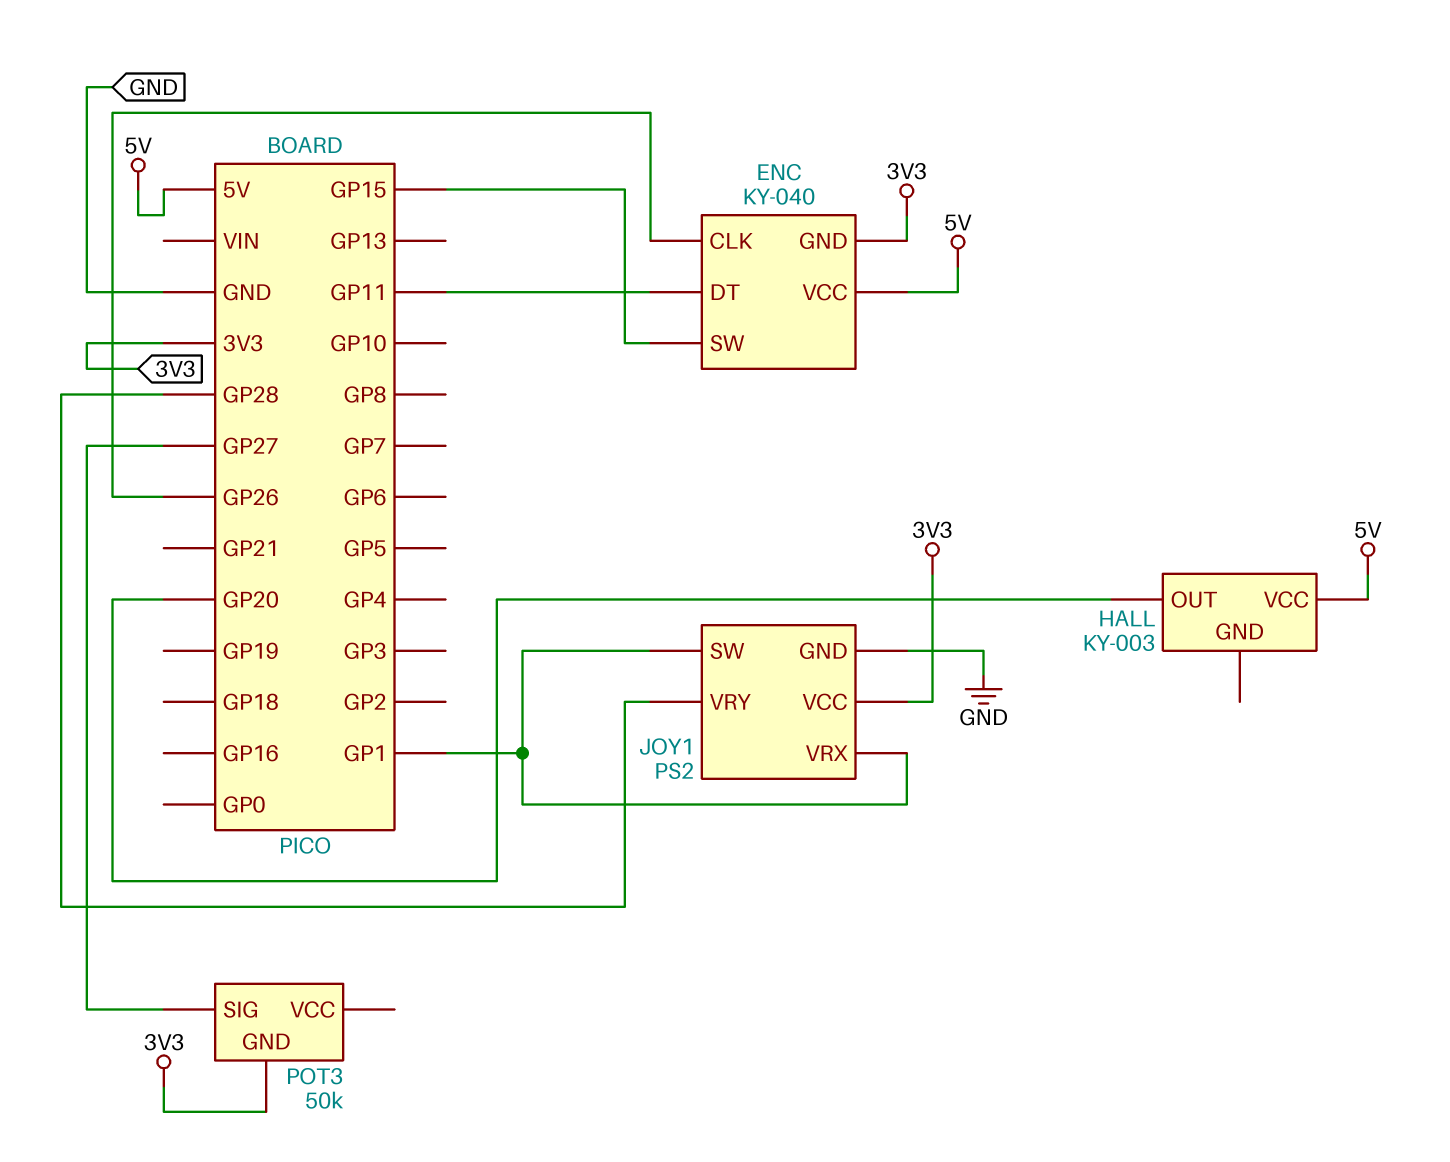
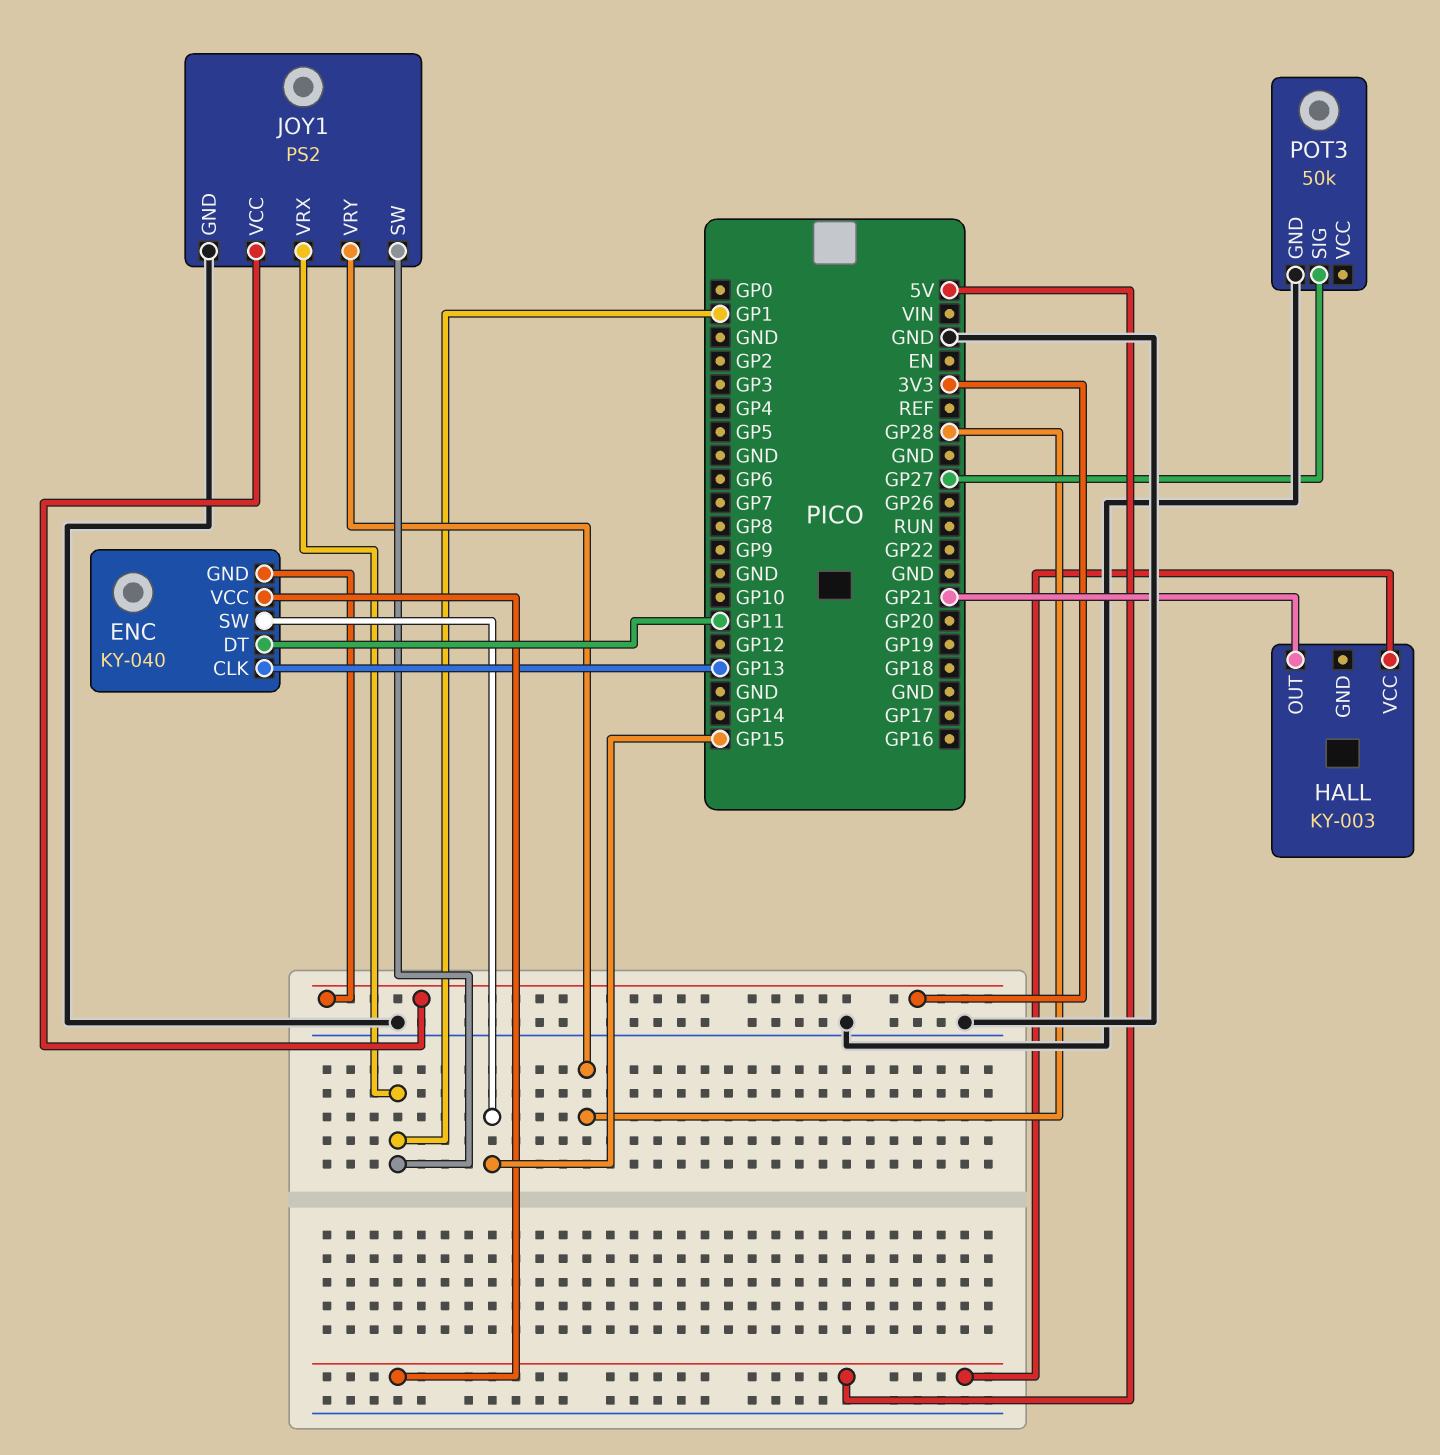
ENC pin CLK: GP26 -> GP13
HALL pin OUT: GP20 -> GP21
POT3 pin GND: 3V3 -> GND

